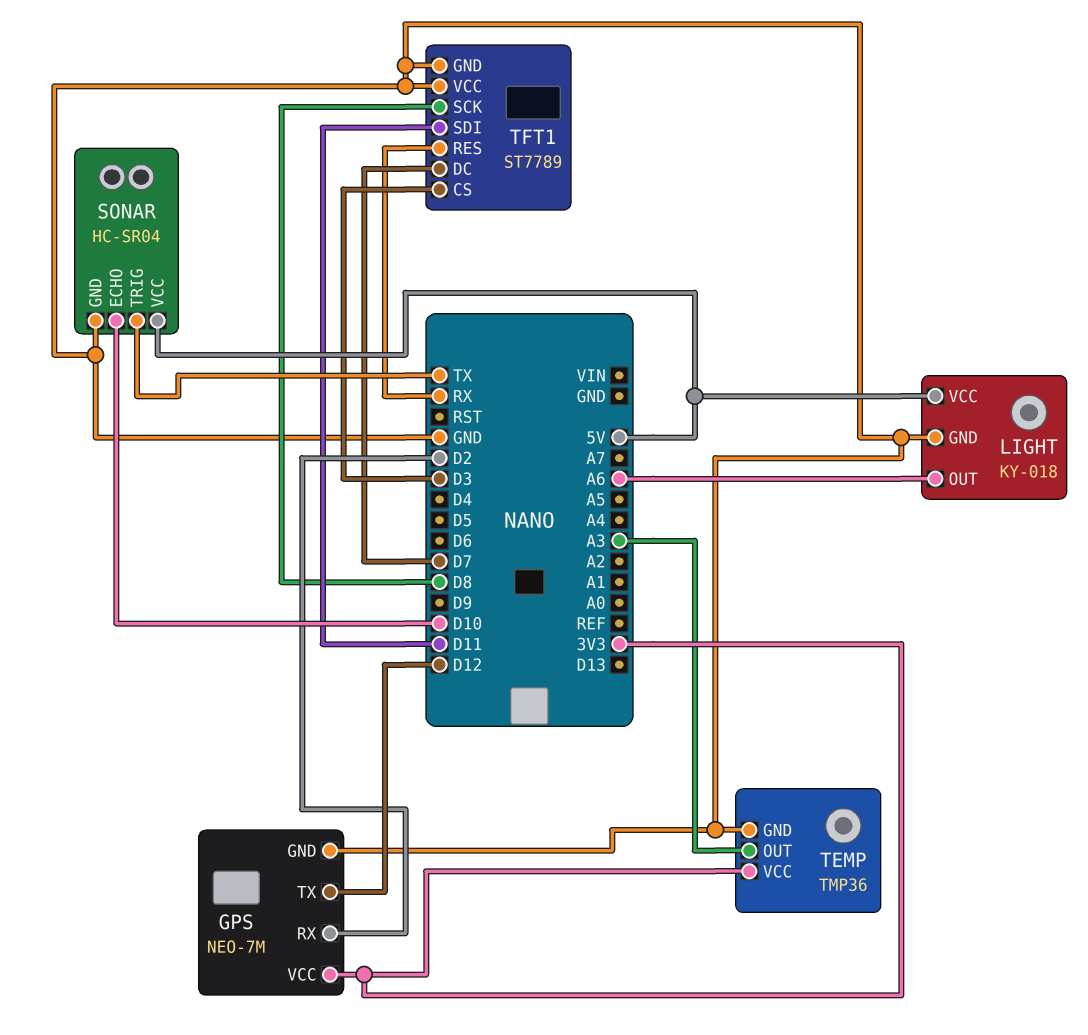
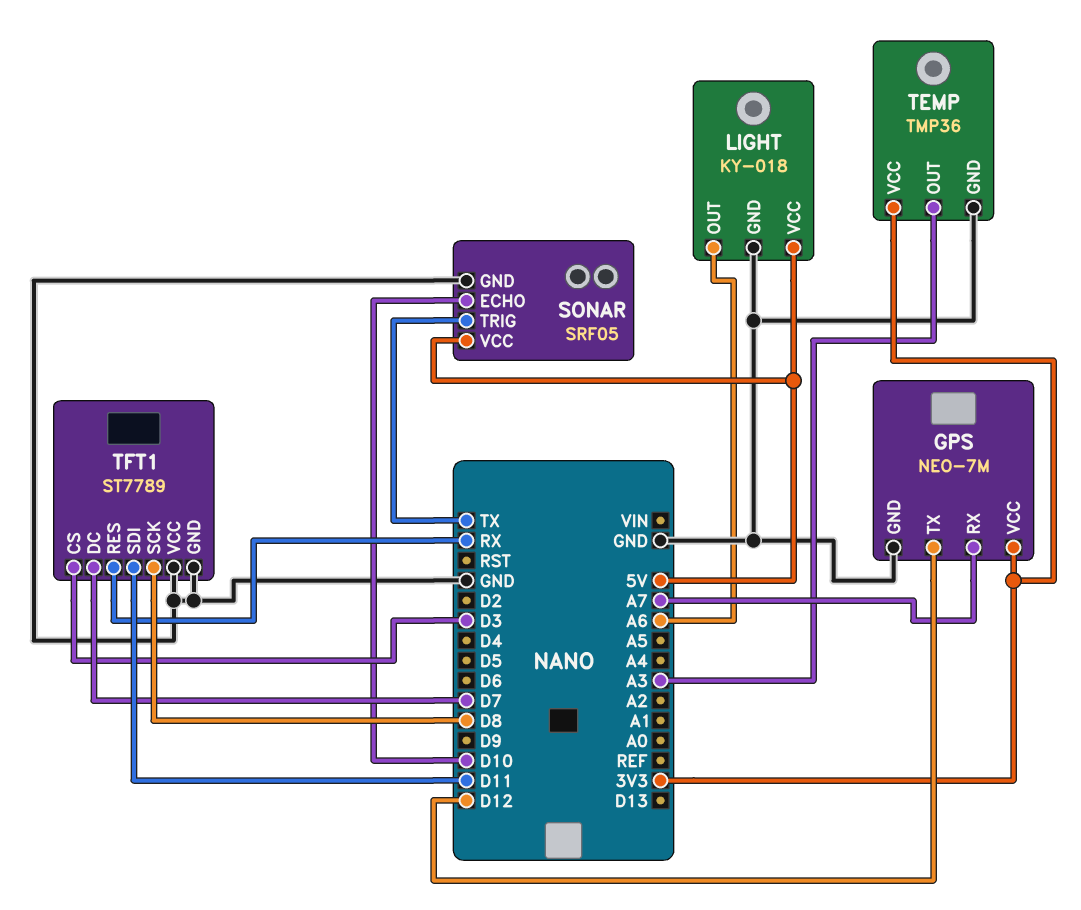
GPS pin RX: D2 -> A7
SONAR: HC-SR04 -> SRF05

